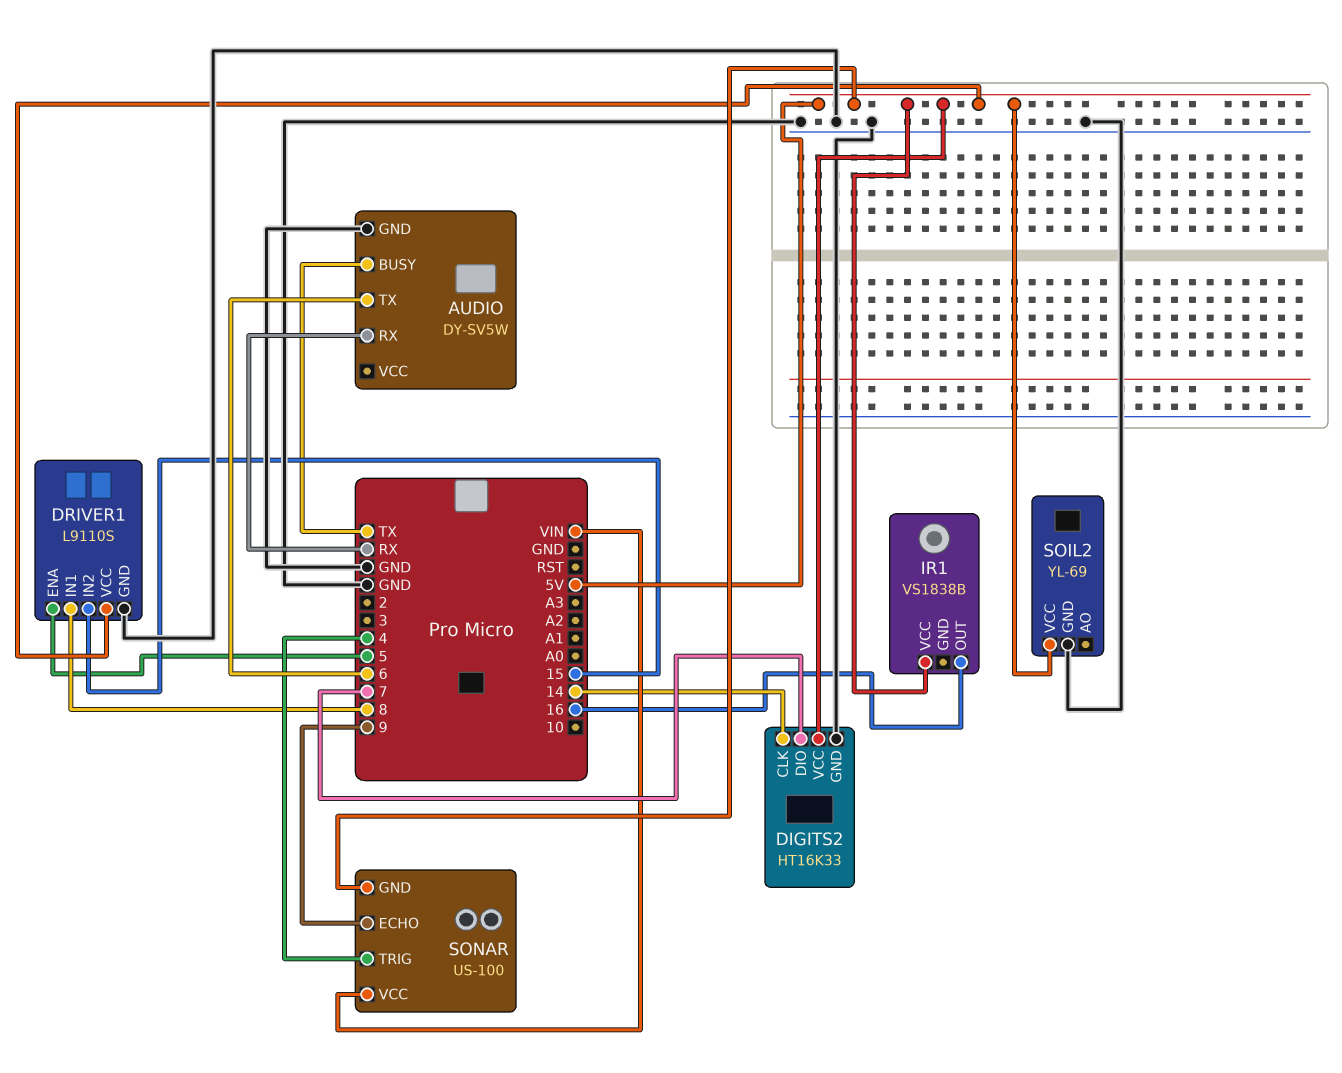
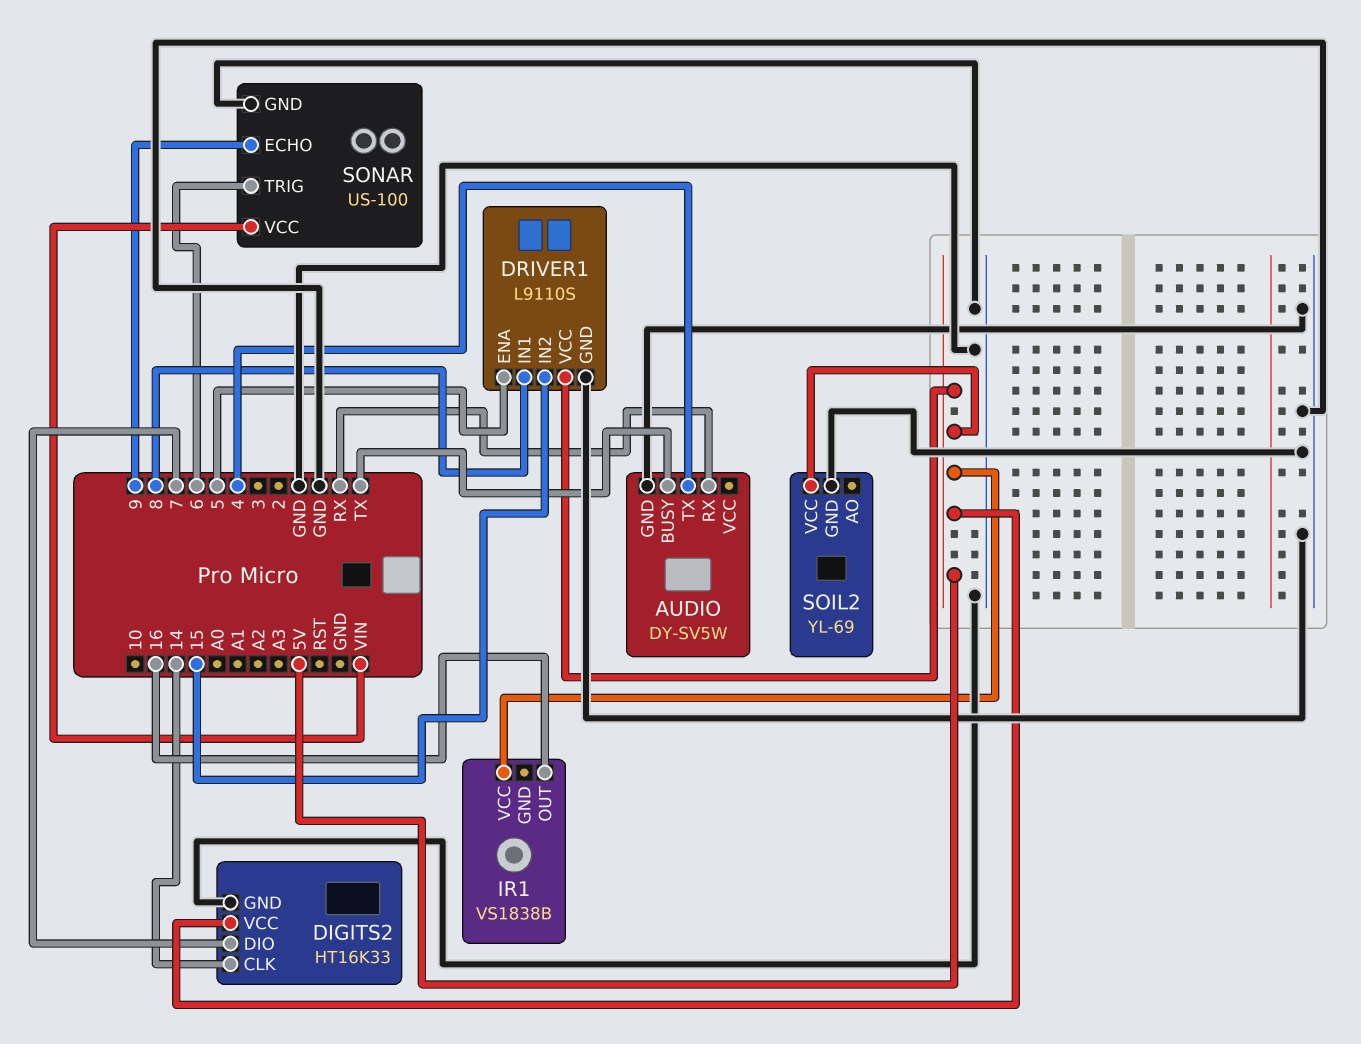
AUDIO pin TX: 6 -> 4
SONAR pin GND: 5V -> GND
SONAR pin TRIG: 4 -> 6

